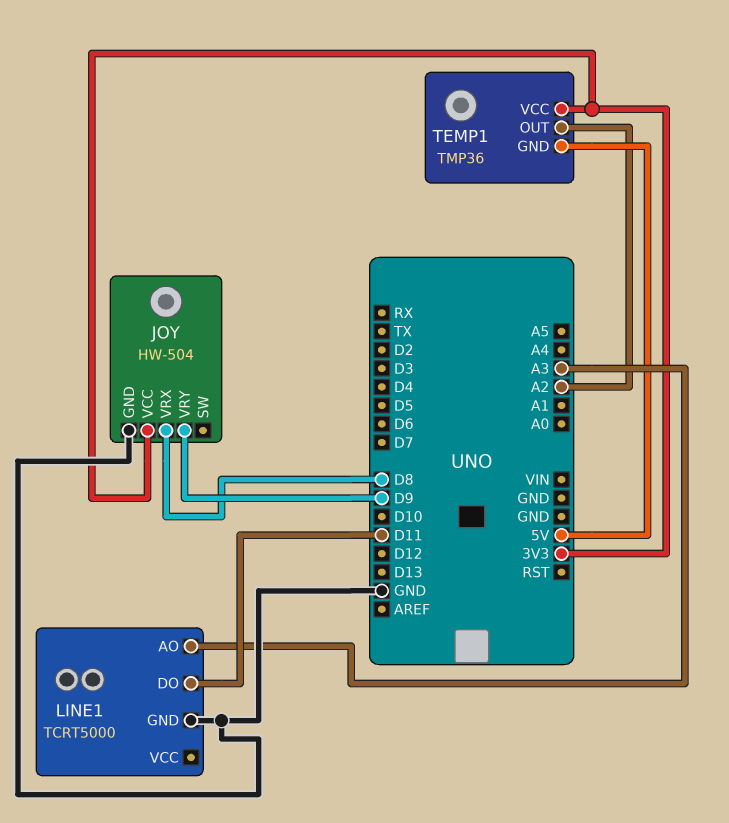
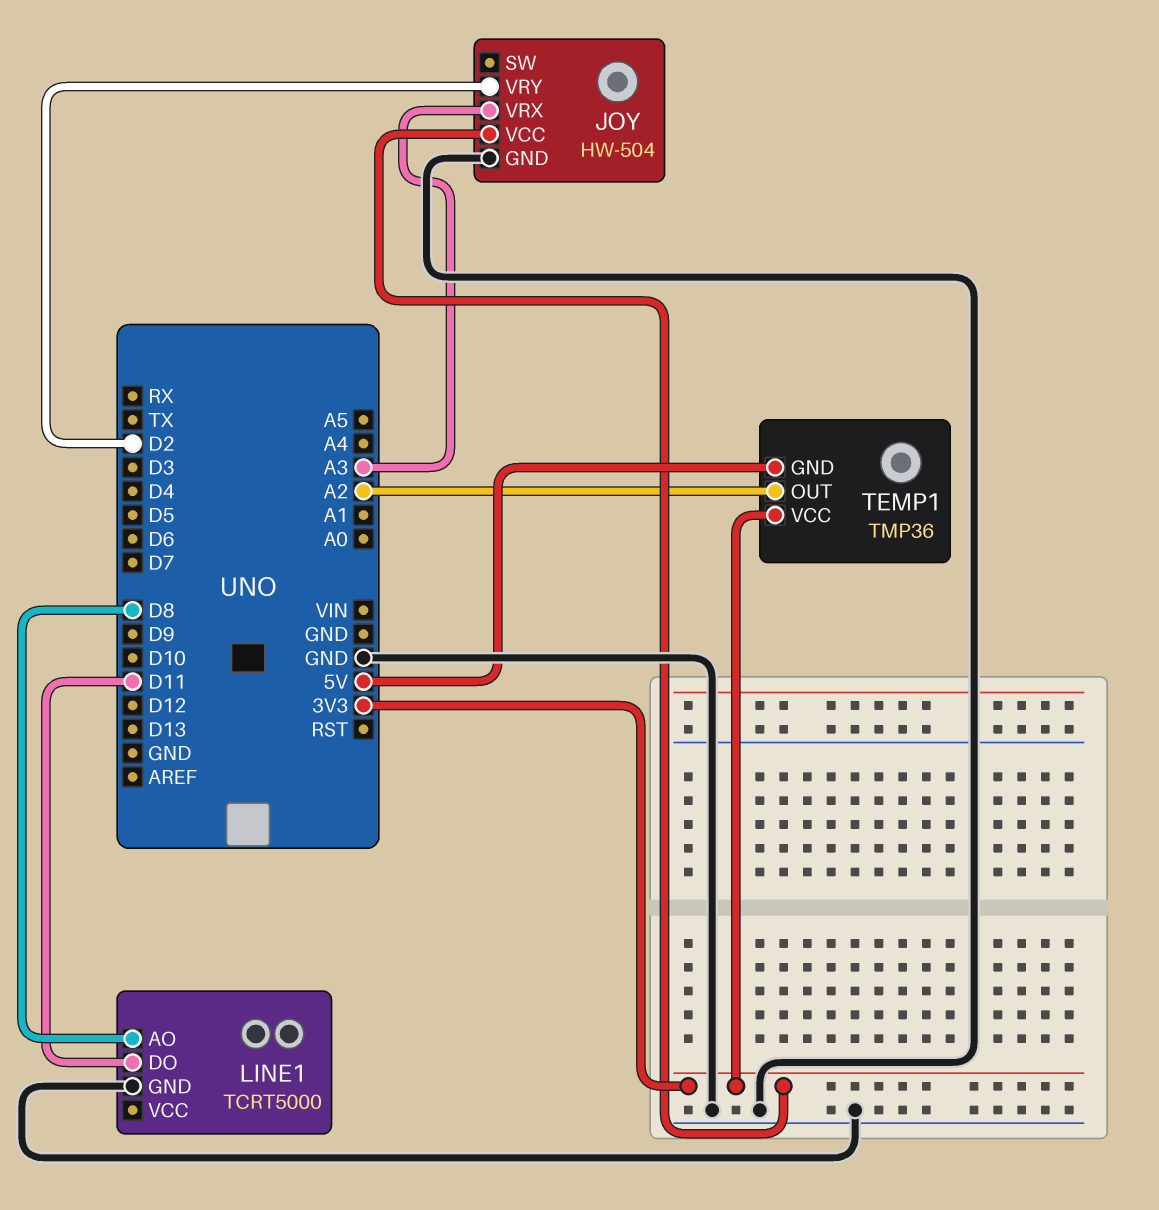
JOY pin VRX: D8 -> A3
JOY pin VRY: D9 -> D2
LINE1 pin AO: A3 -> D8

